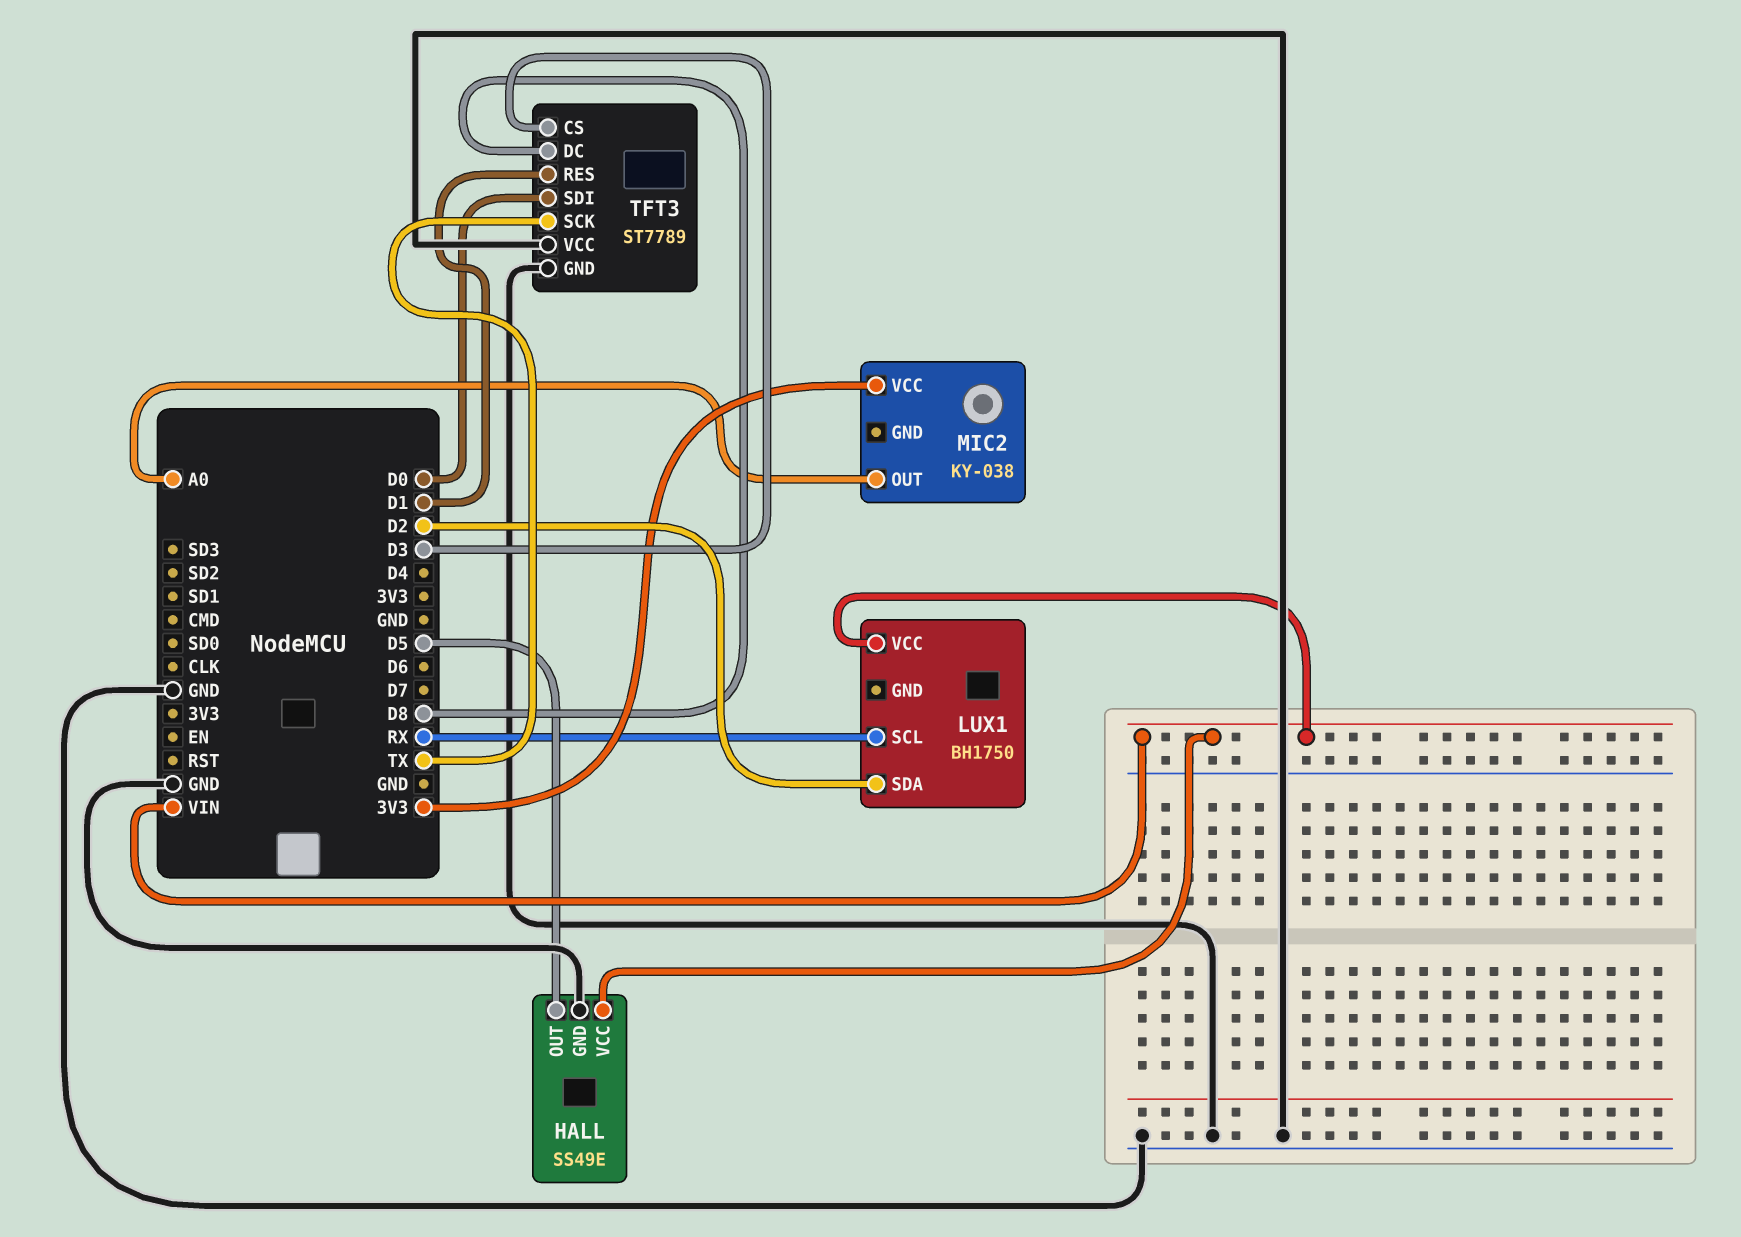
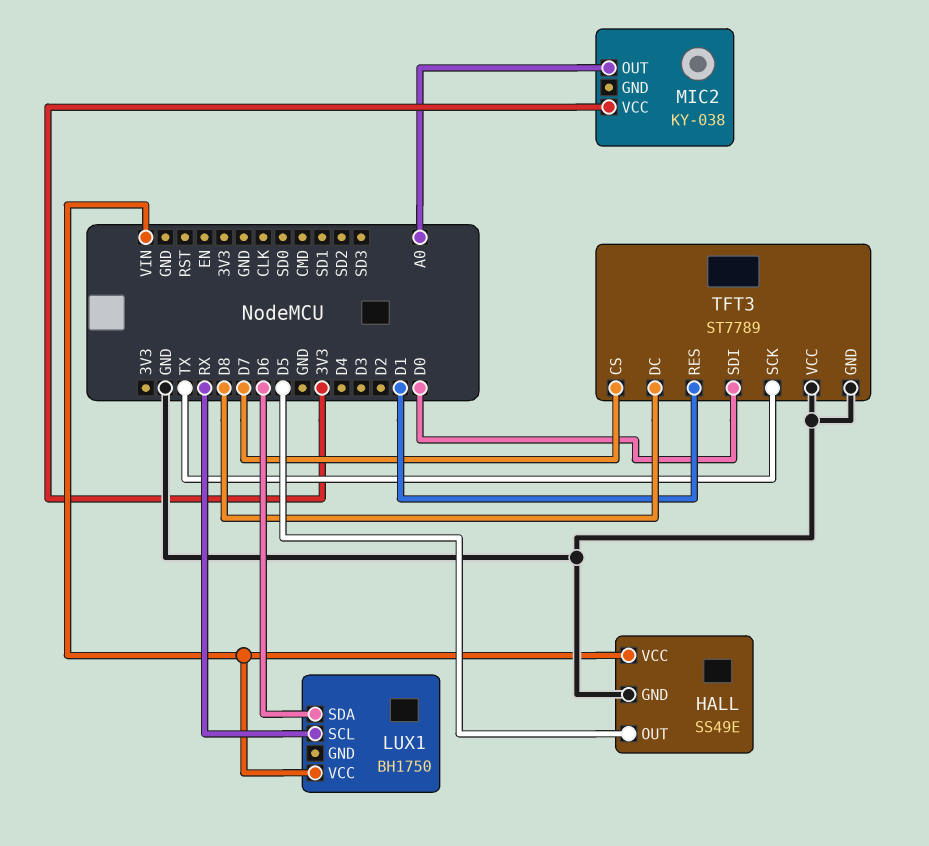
LUX1 pin SDA: D2 -> D6
TFT3 pin CS: D3 -> D7

